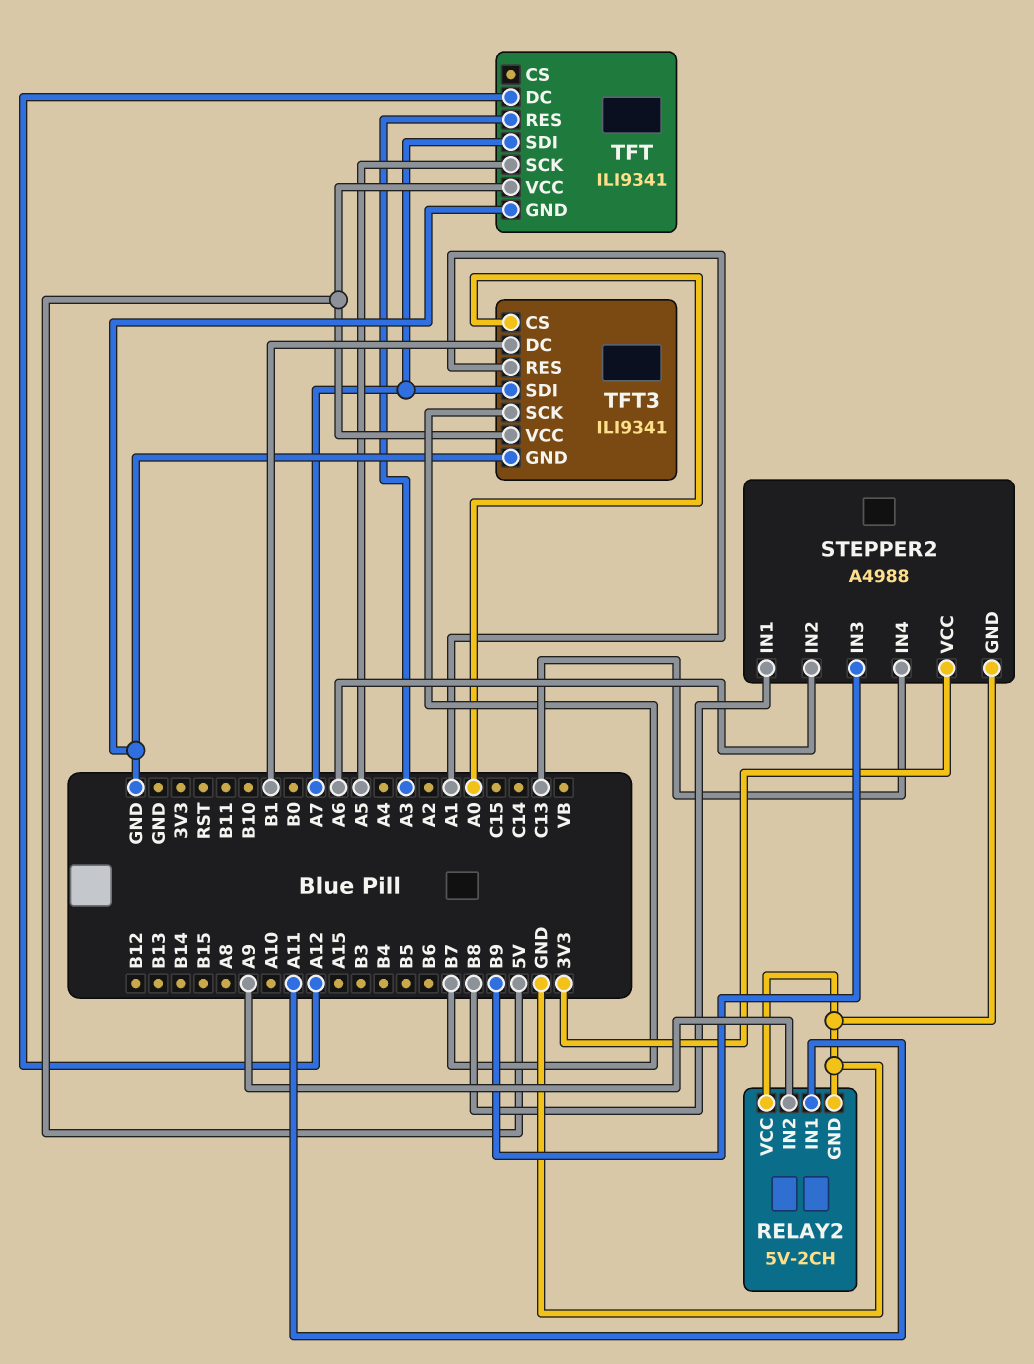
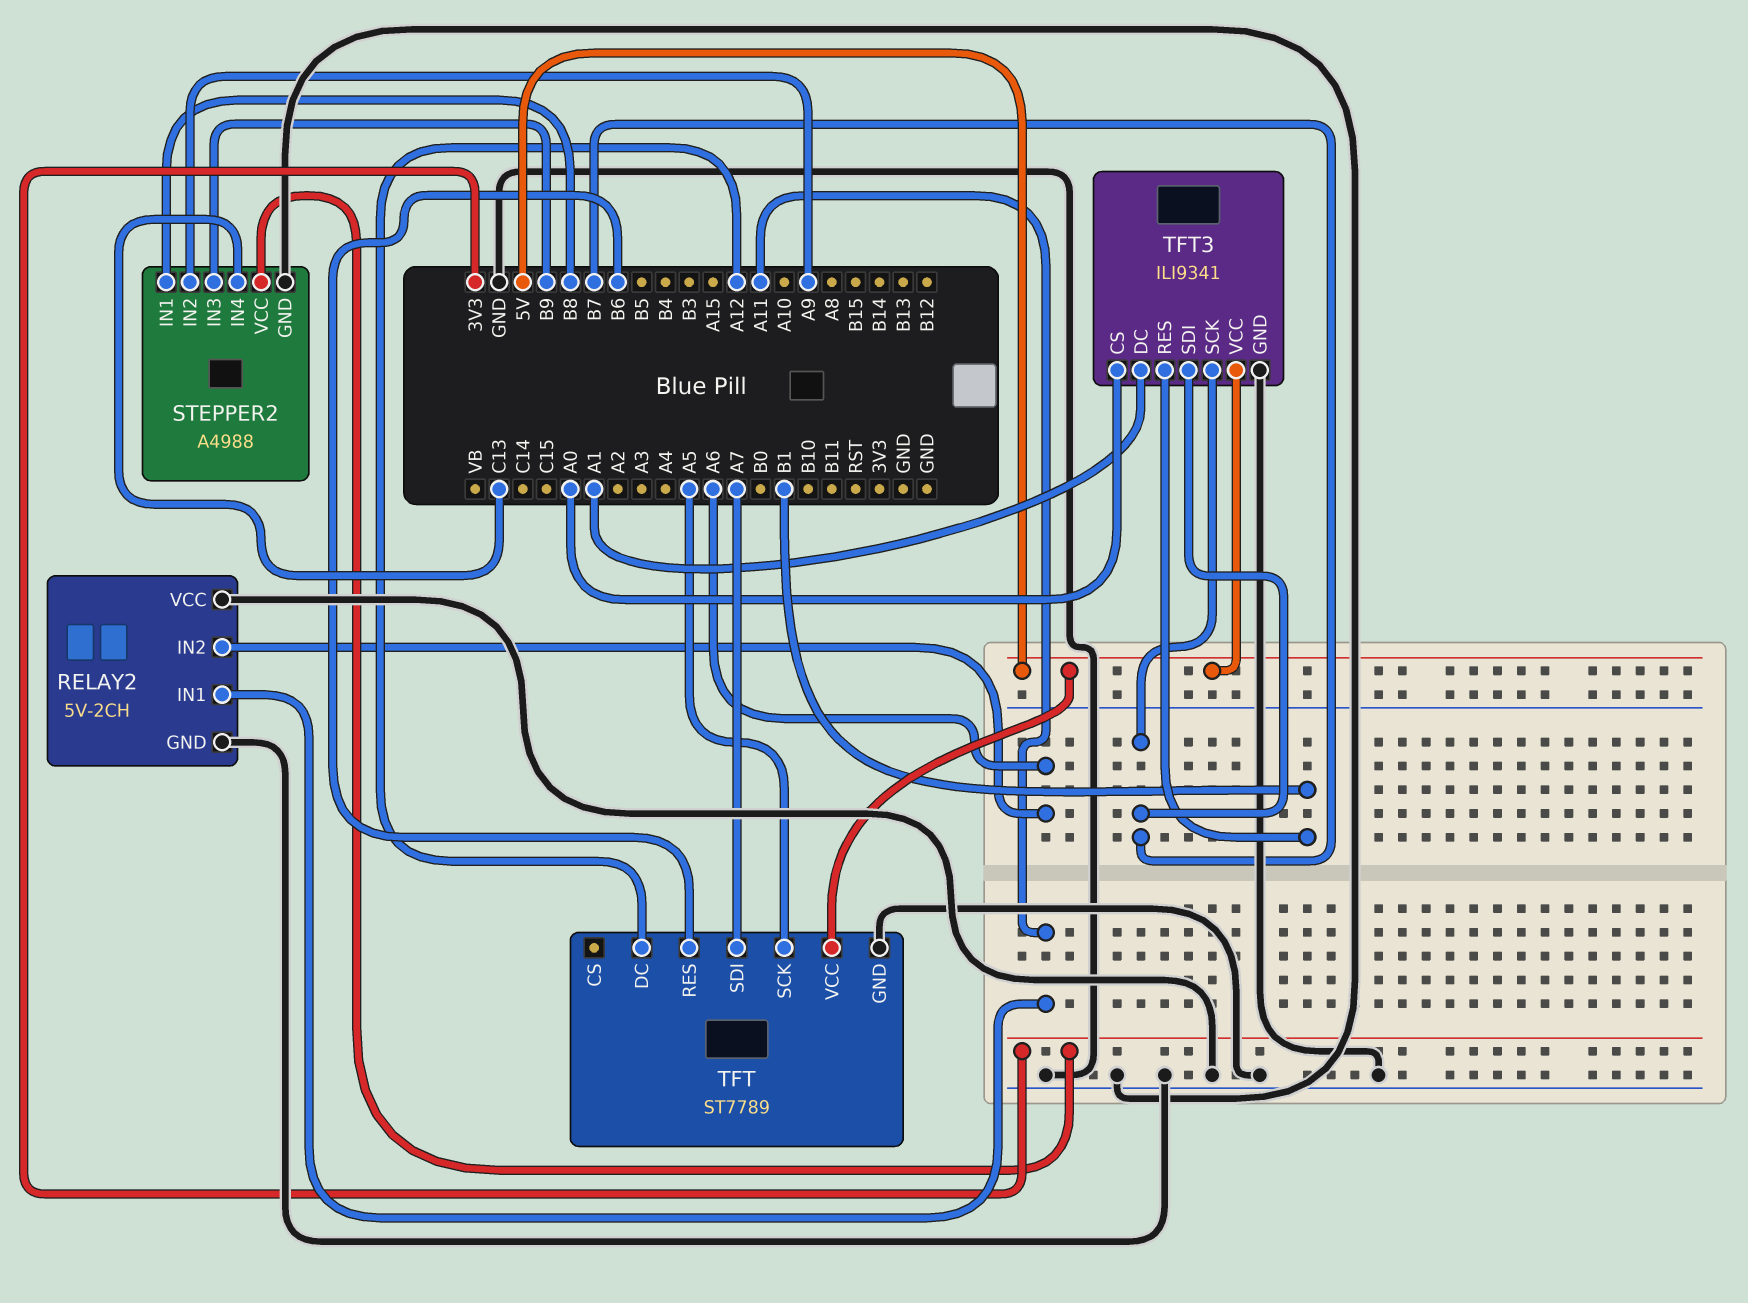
RELAY2 pin IN2: A9 -> A6
STEPPER2 pin IN2: A6 -> A9
TFT: ILI9341 -> ST7789
TFT pin RES: A3 -> B6
TFT3 pin DC: B1 -> A1
TFT3 pin RES: A1 -> B1
TFT3 pin SDI: A7 -> B7

